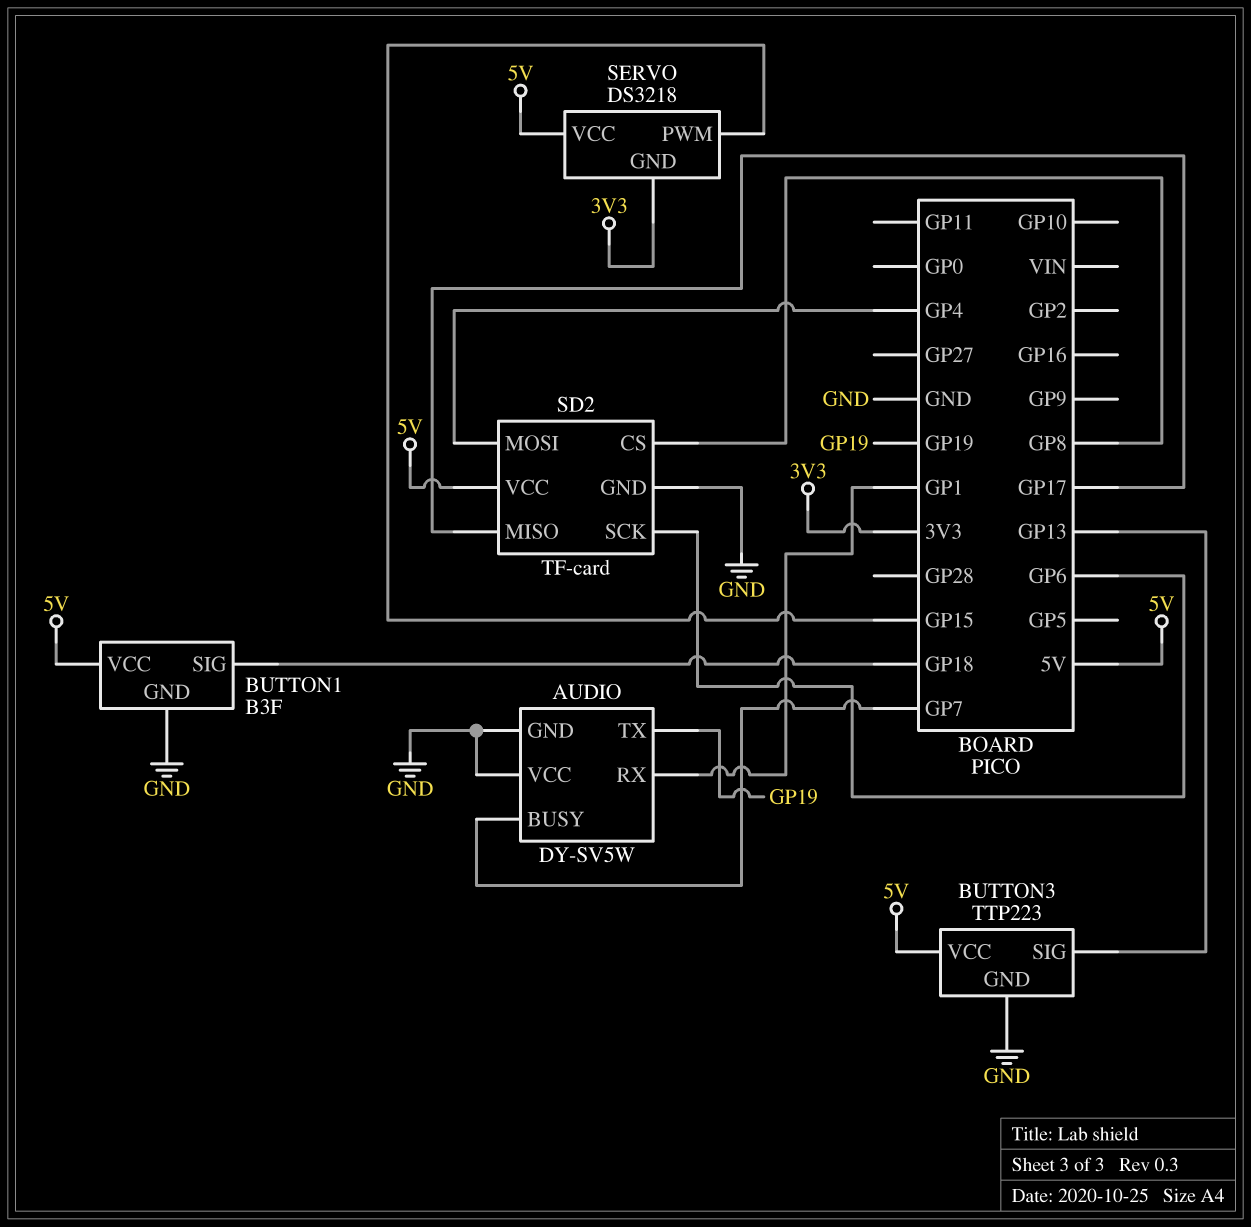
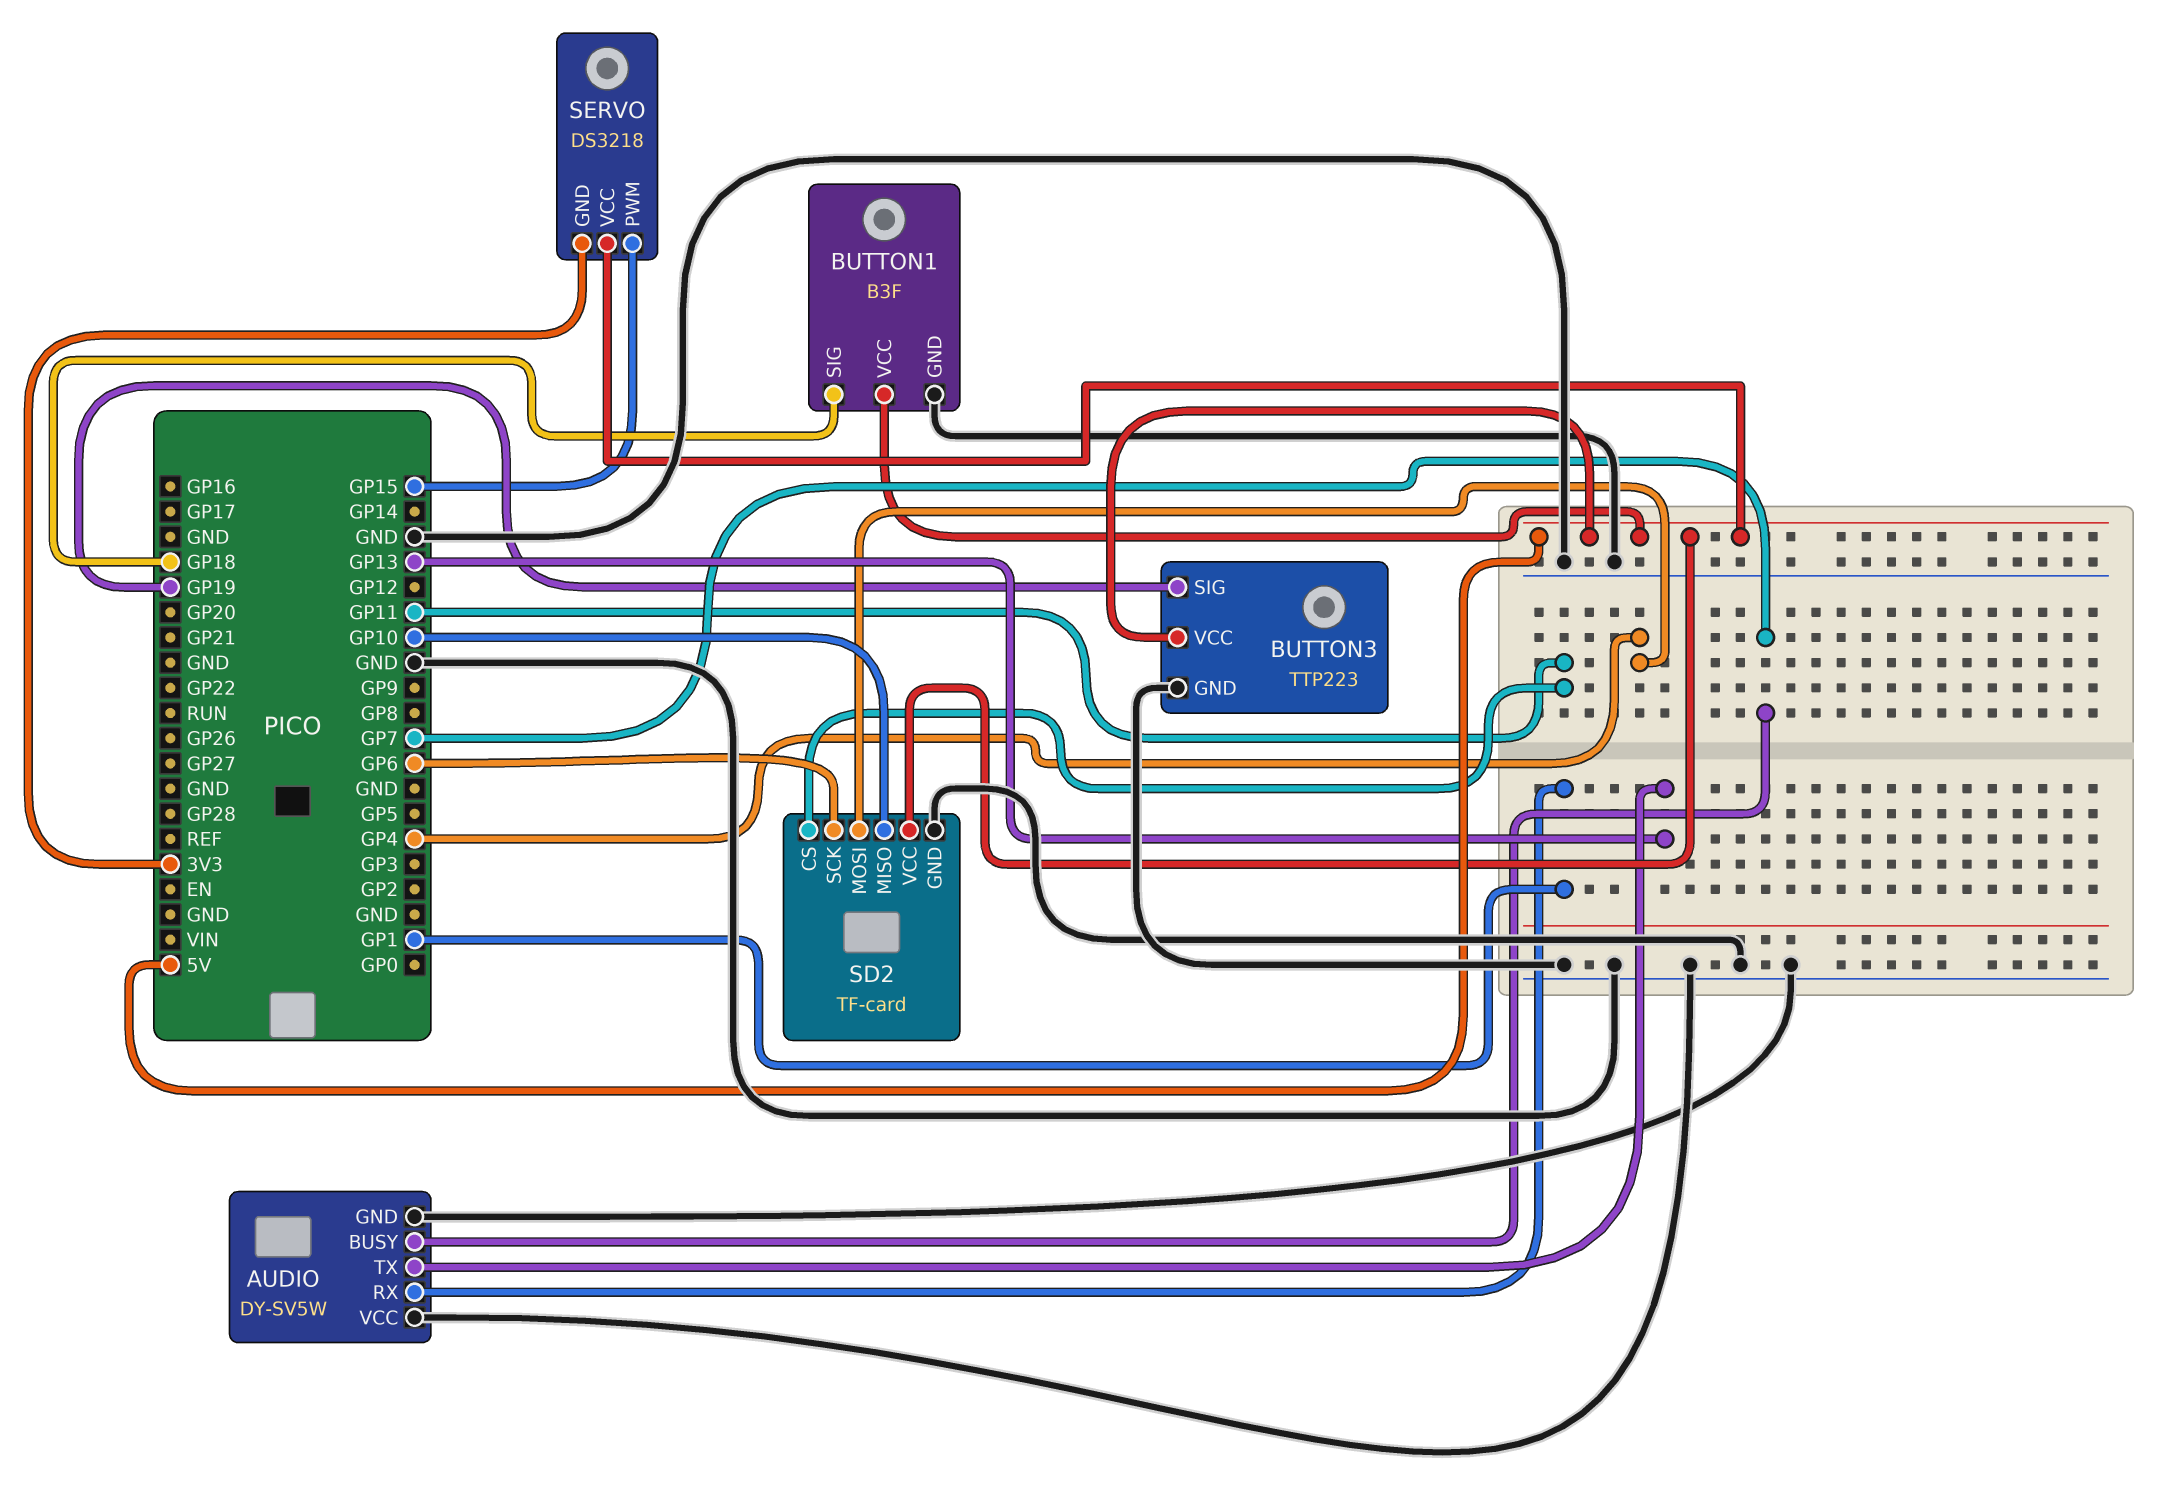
AUDIO pin TX: GP19 -> GP13
BUTTON3 pin SIG: GP13 -> GP19
SD2 pin CS: GP8 -> GP11
SD2 pin MISO: GP17 -> GP10

